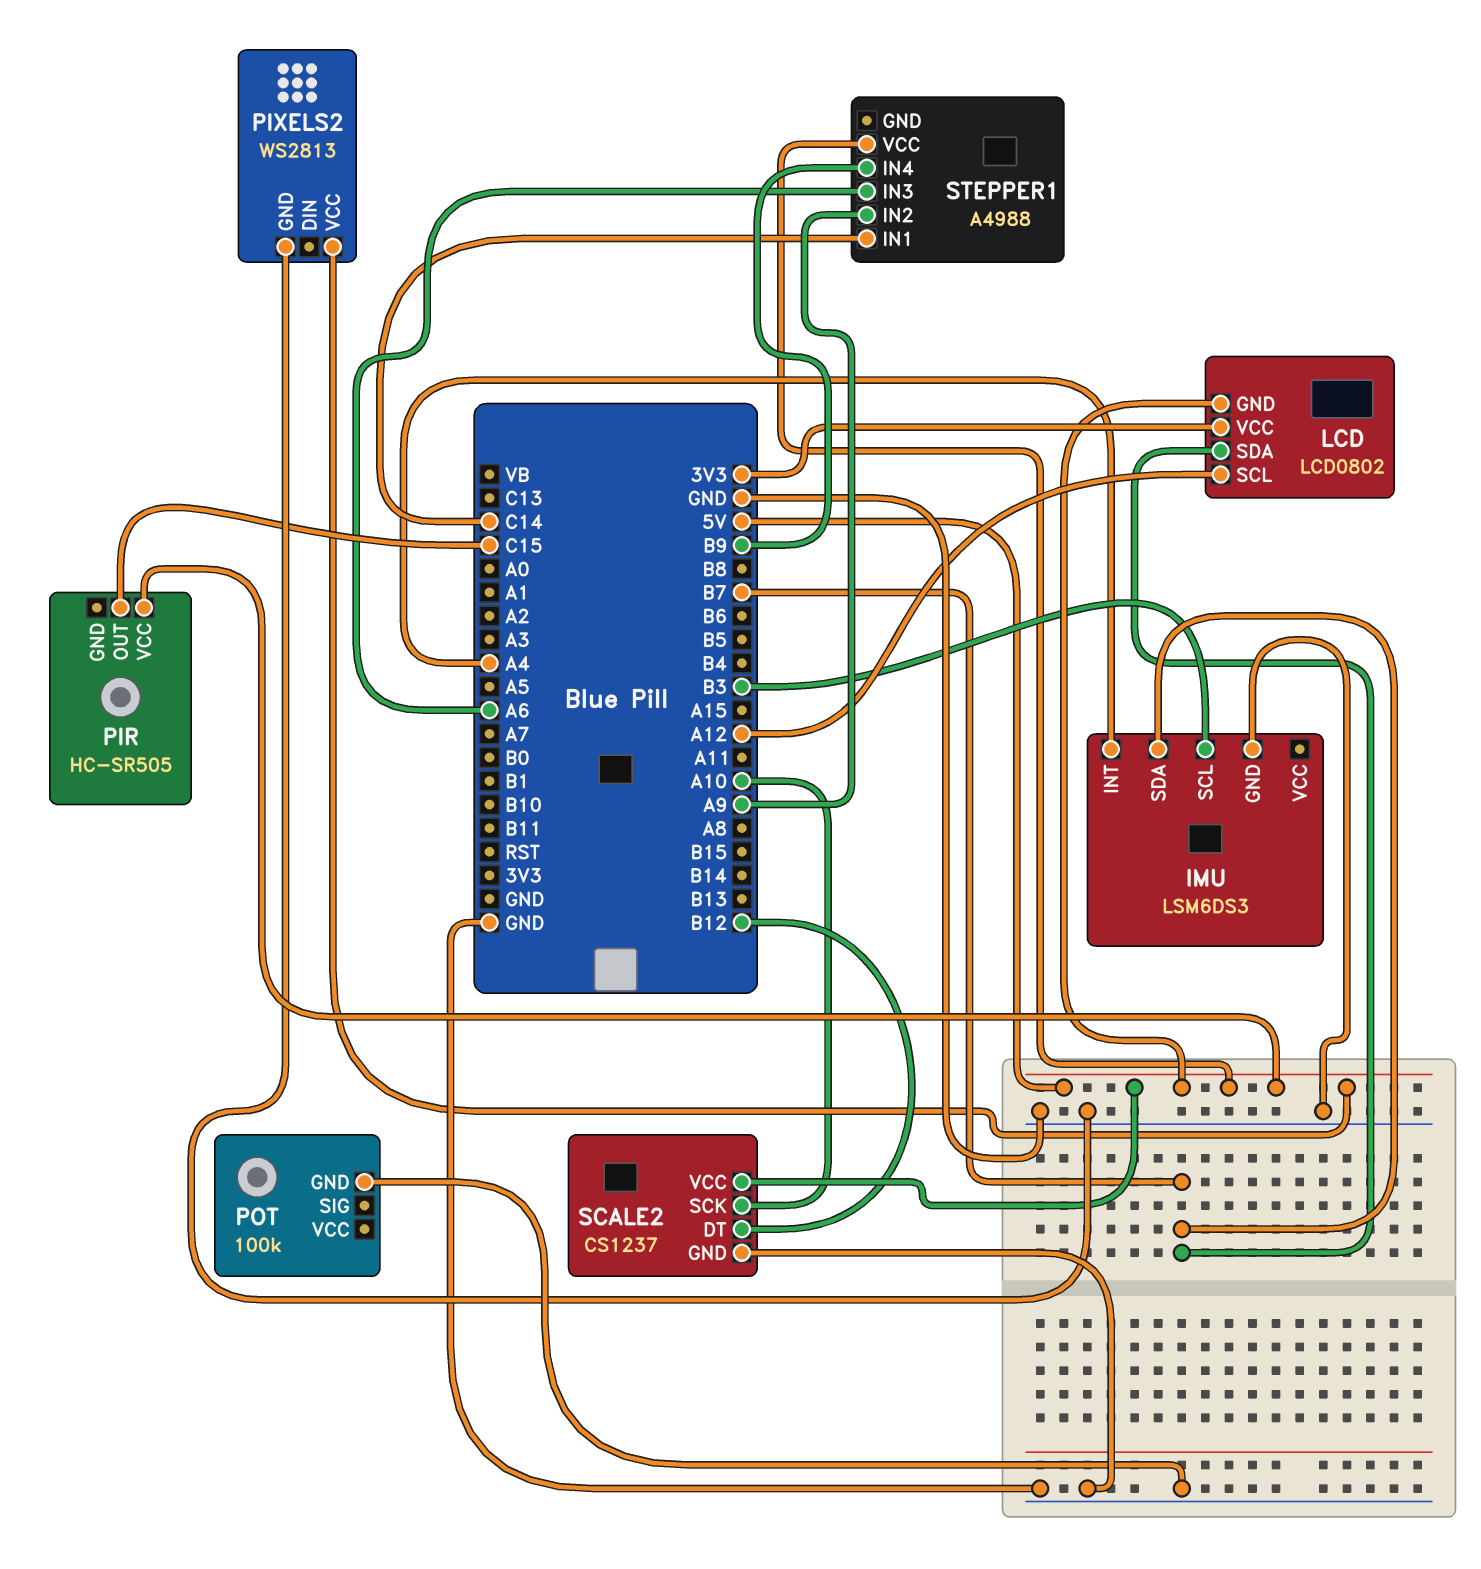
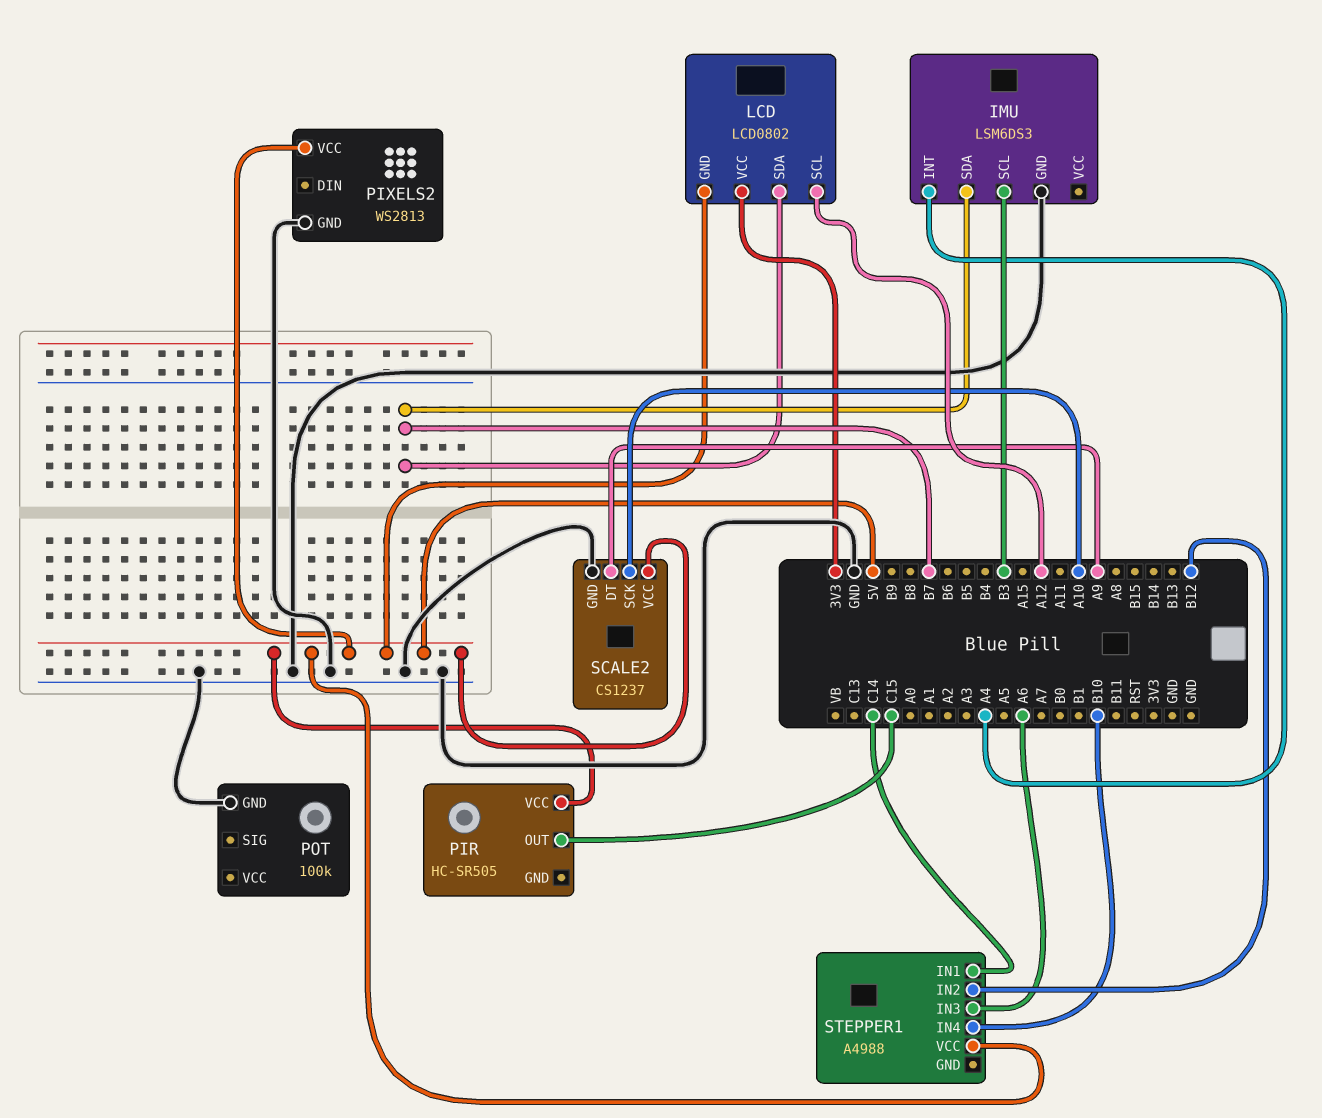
SCALE2 pin DT: B12 -> A9
STEPPER1 pin IN2: A9 -> B12
STEPPER1 pin IN4: B9 -> B10

